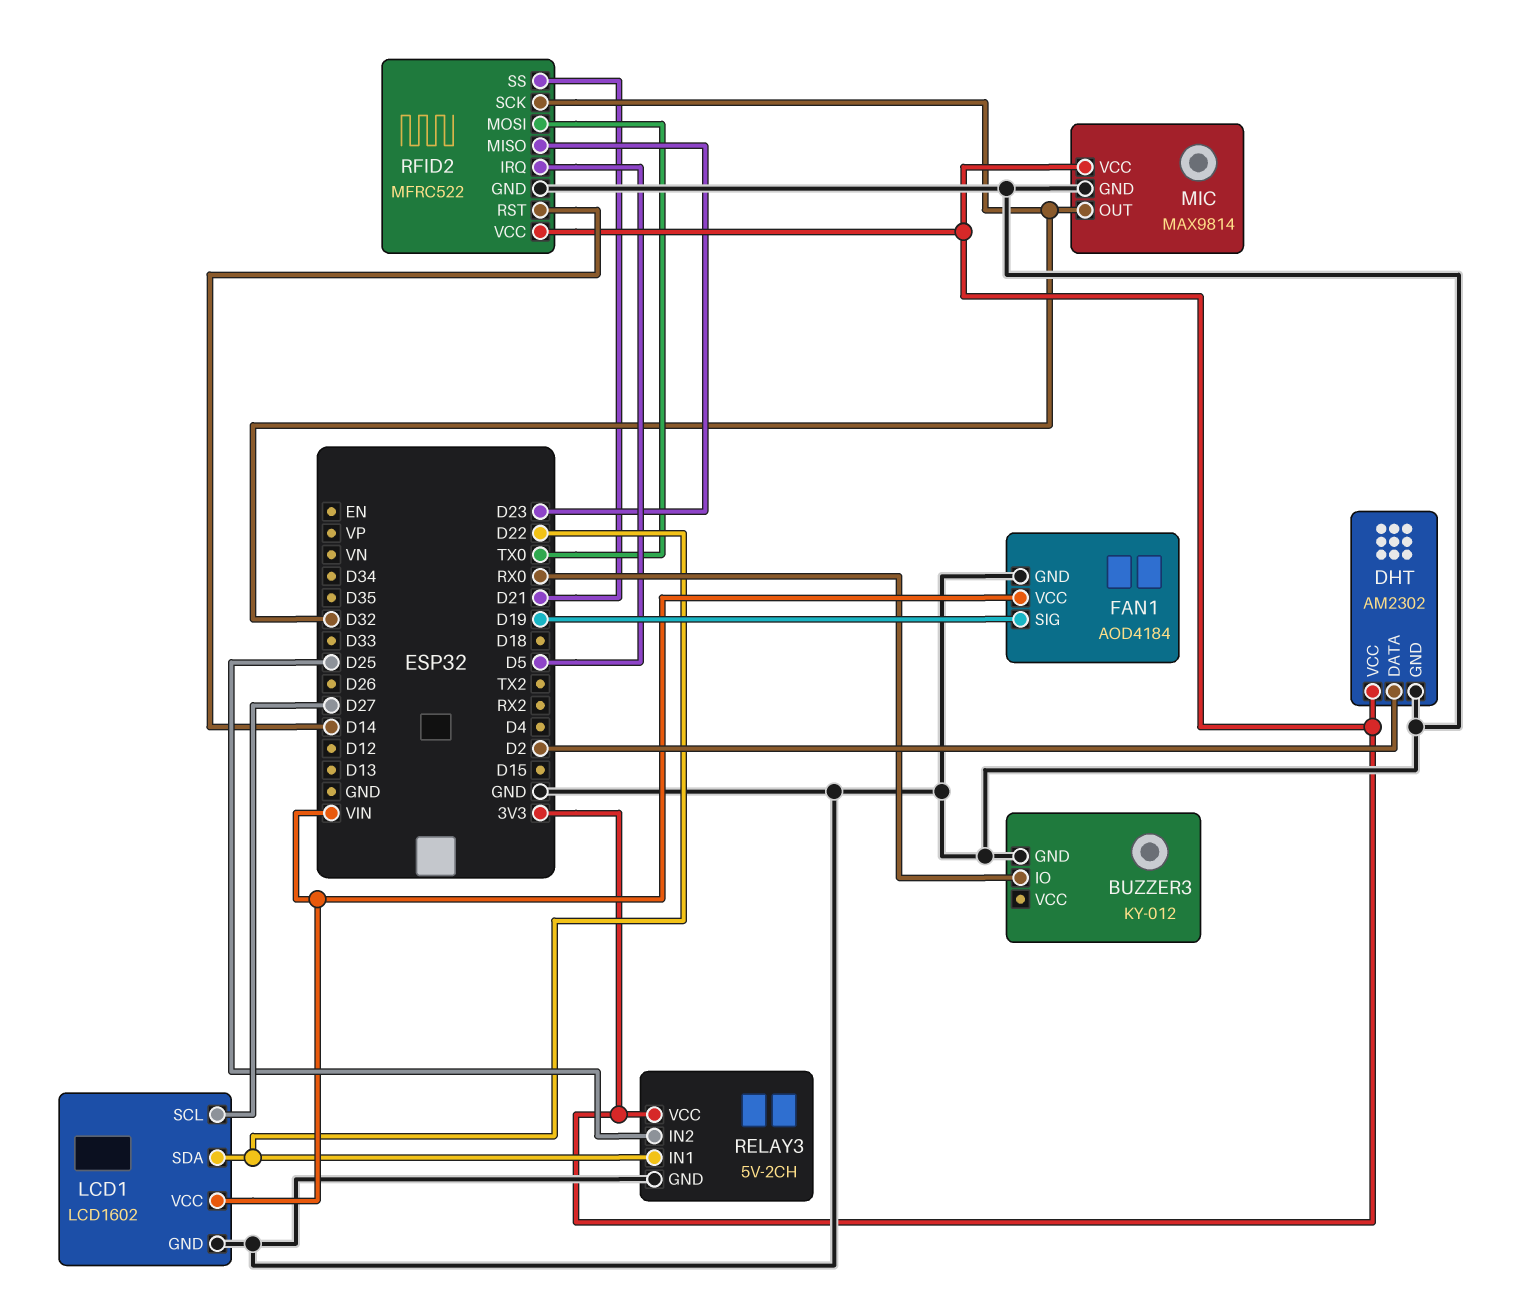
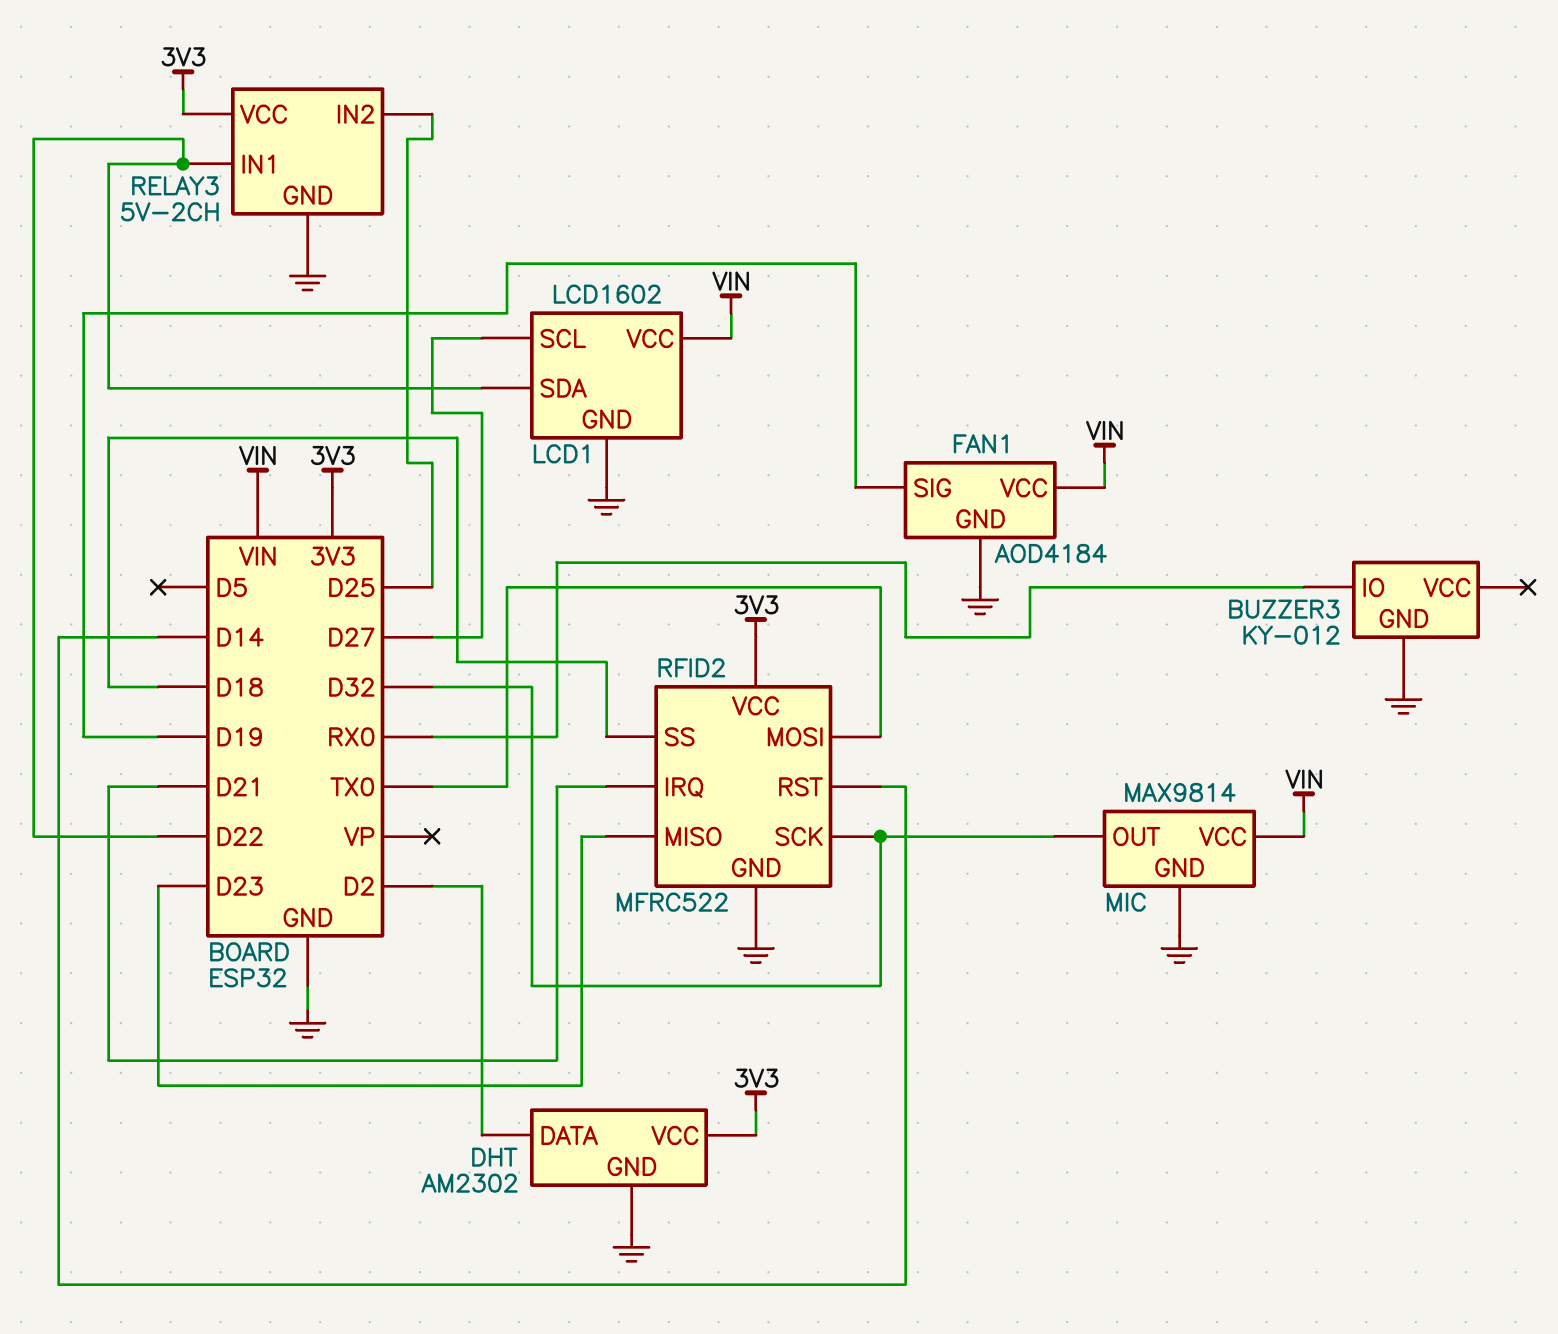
MIC pin VCC: 3V3 -> VIN
RFID2 pin IRQ: D5 -> D21
RFID2 pin SS: D21 -> D18

